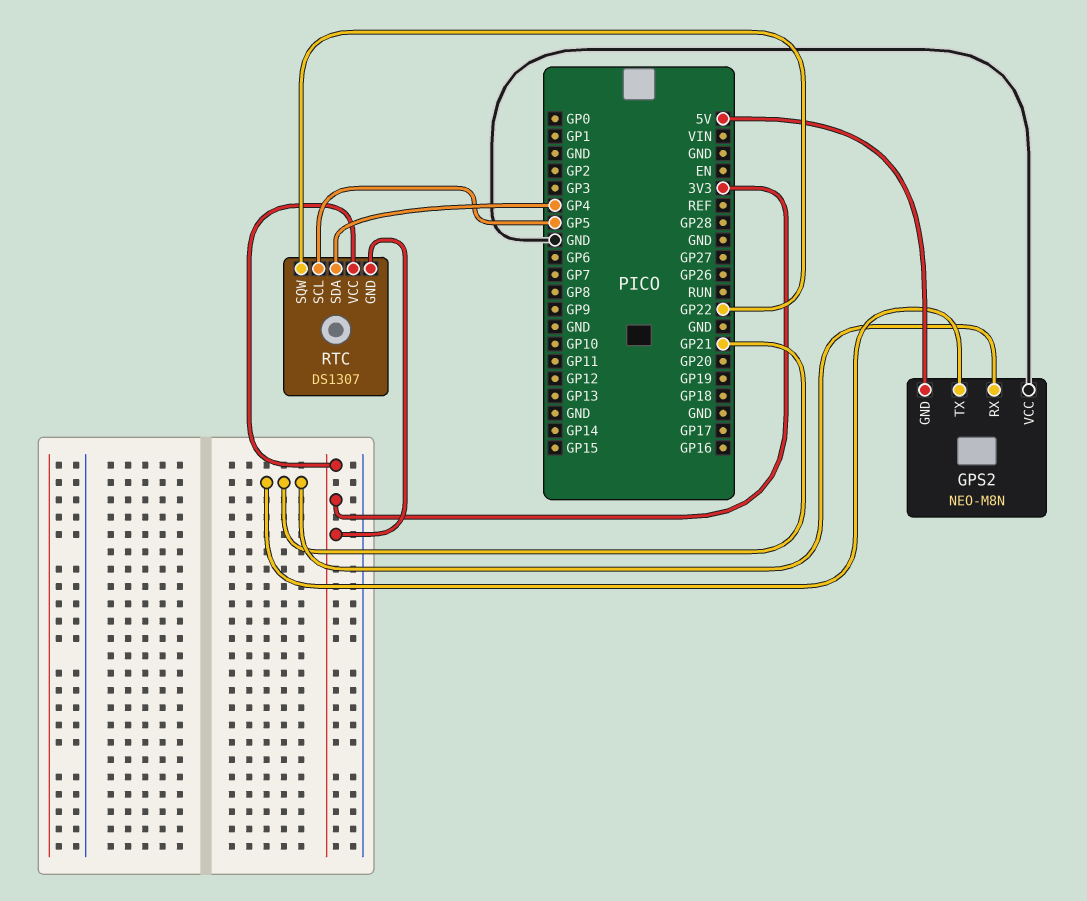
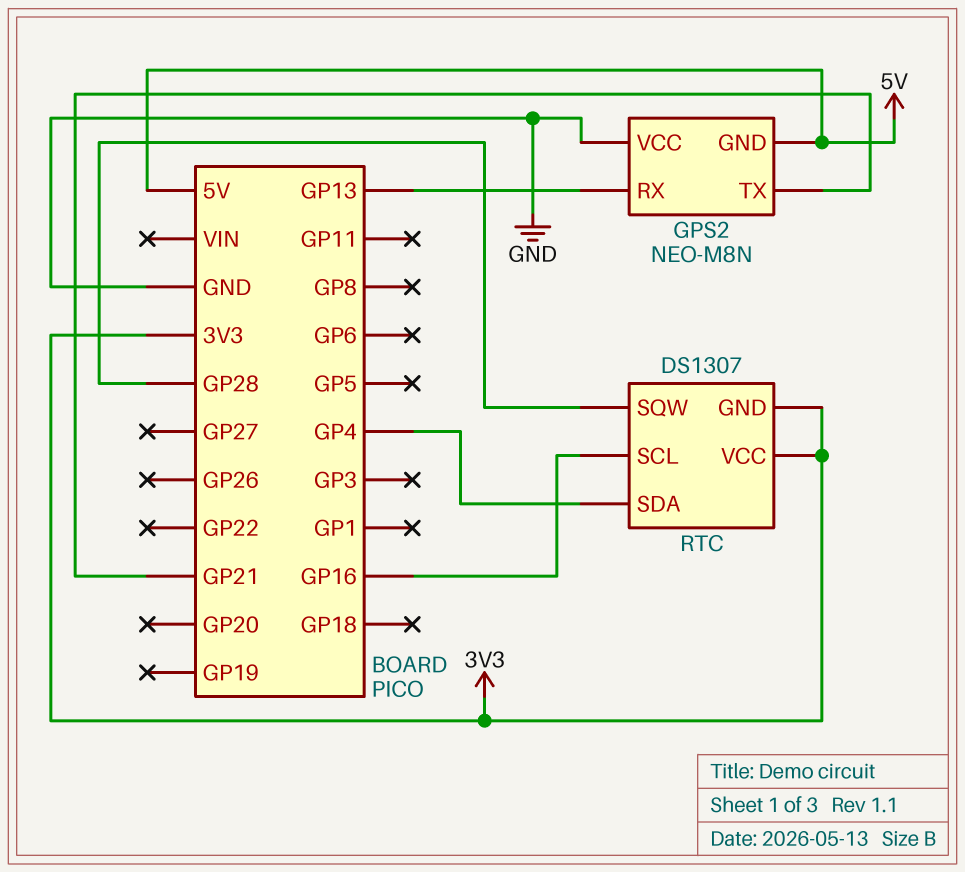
GPS2 pin RX: GP21 -> GP13
RTC pin SCL: GP5 -> GP16
RTC pin SQW: GP22 -> GP28

